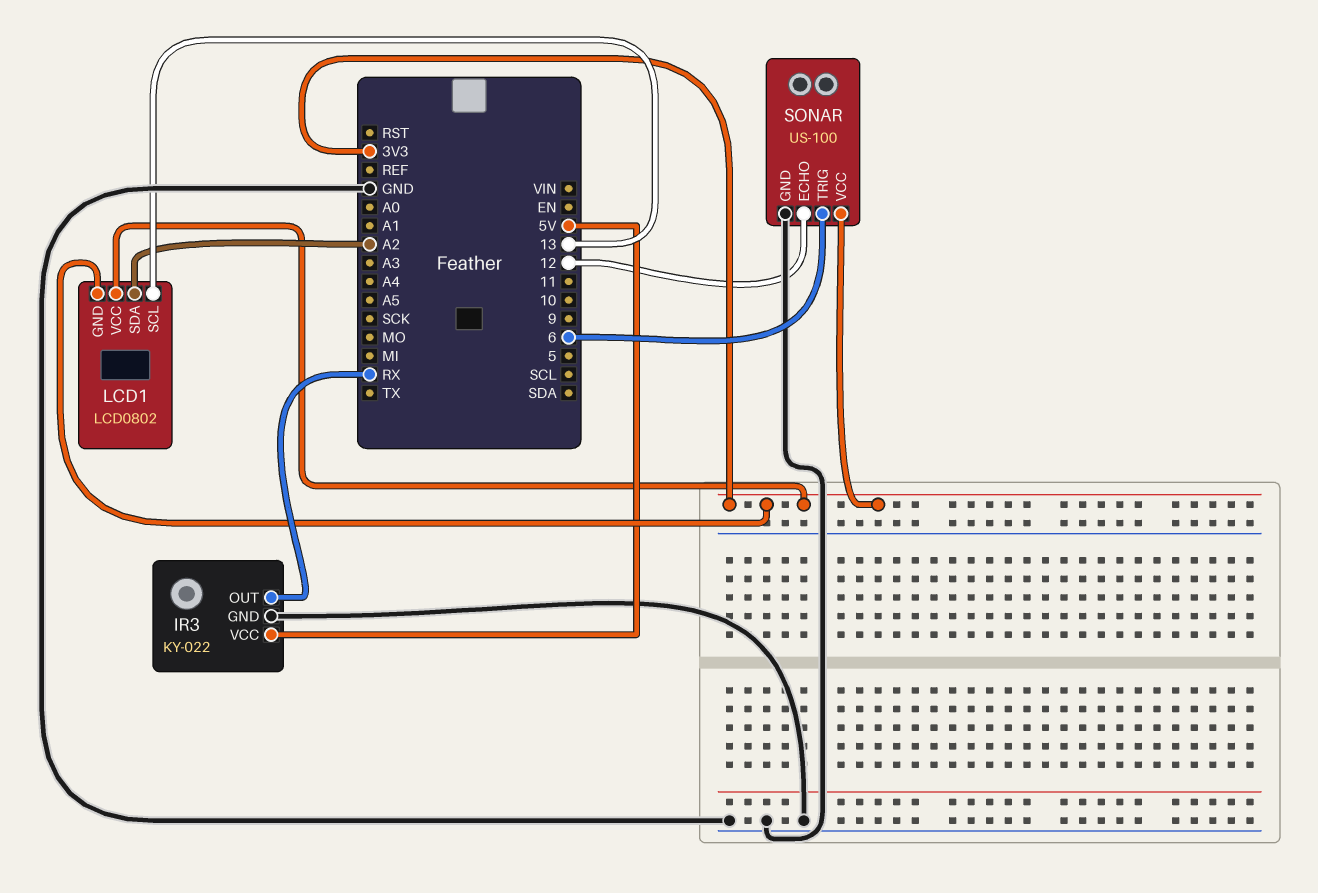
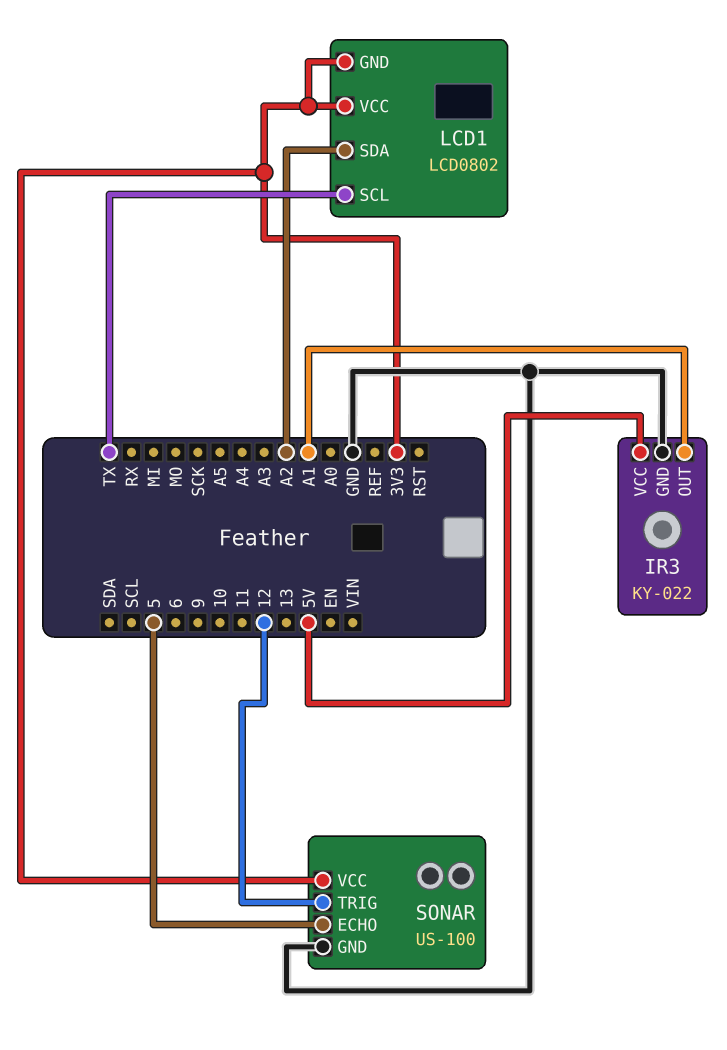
IR3 pin OUT: RX -> A1
LCD1 pin SCL: 13 -> TX
SONAR pin ECHO: 12 -> 5
SONAR pin TRIG: 6 -> 12

